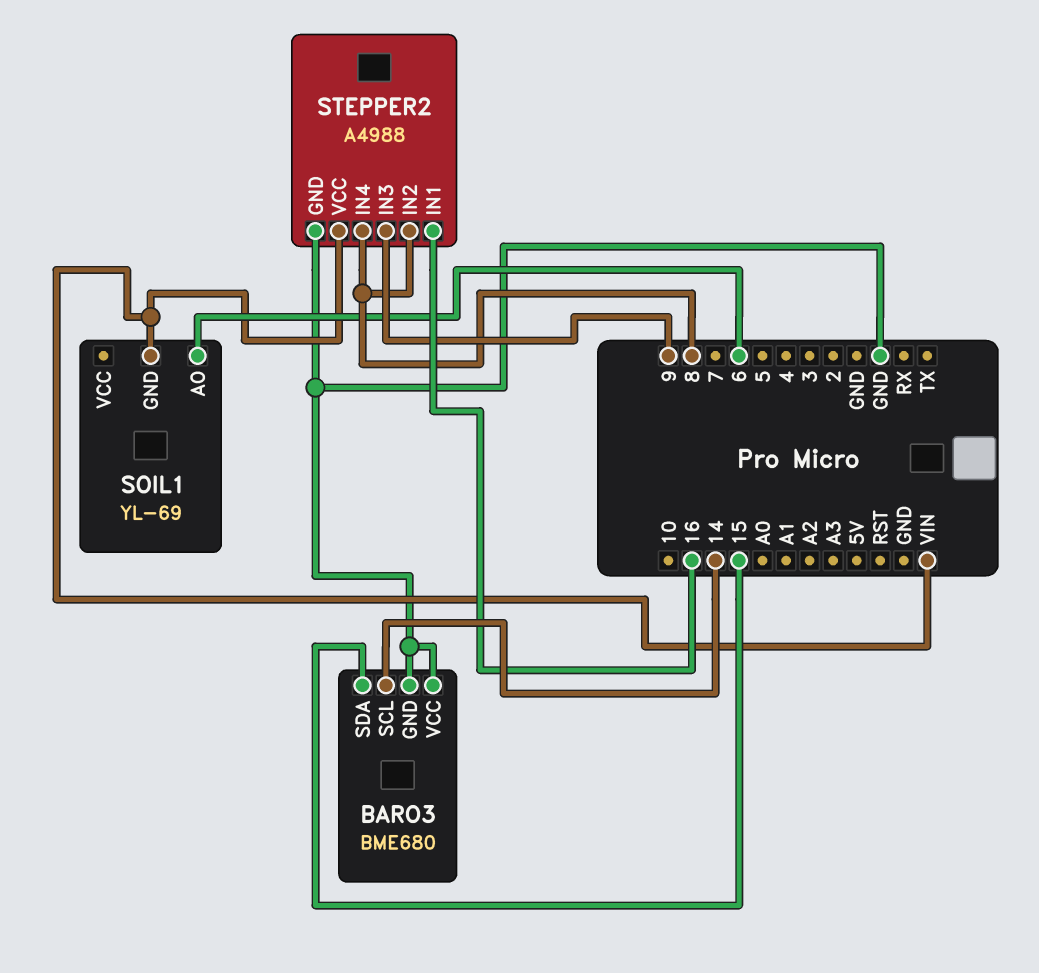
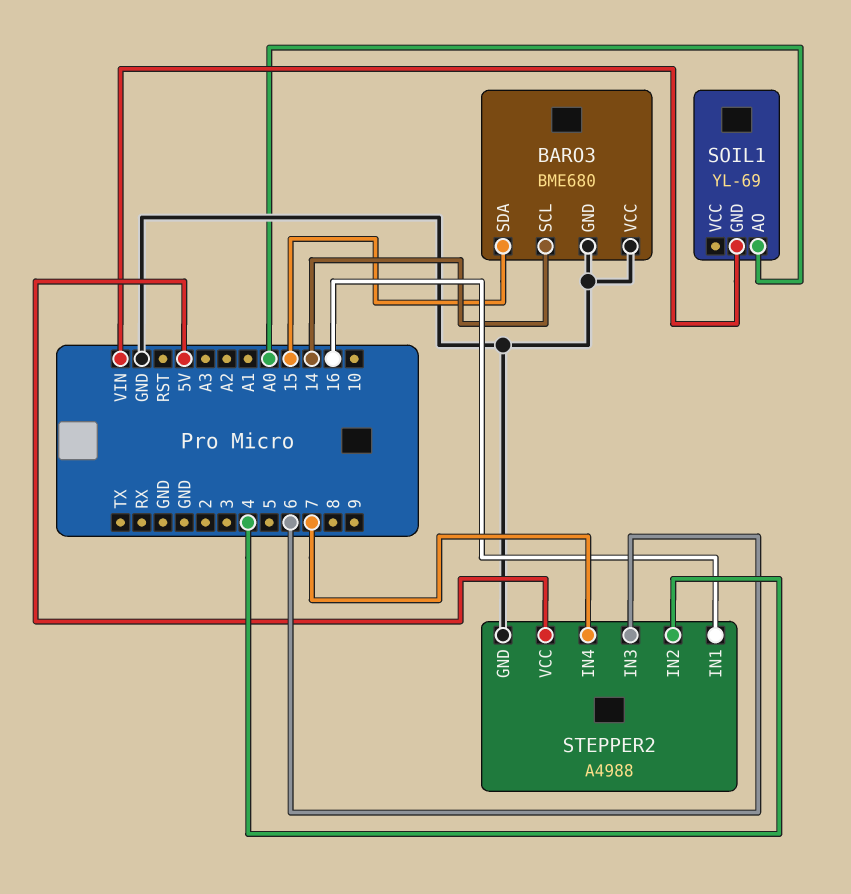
SOIL1 pin AO: 6 -> A0
STEPPER2 pin IN2: 8 -> 4
STEPPER2 pin IN3: 9 -> 6
STEPPER2 pin IN4: 8 -> 7
STEPPER2 pin VCC: VIN -> 5V

